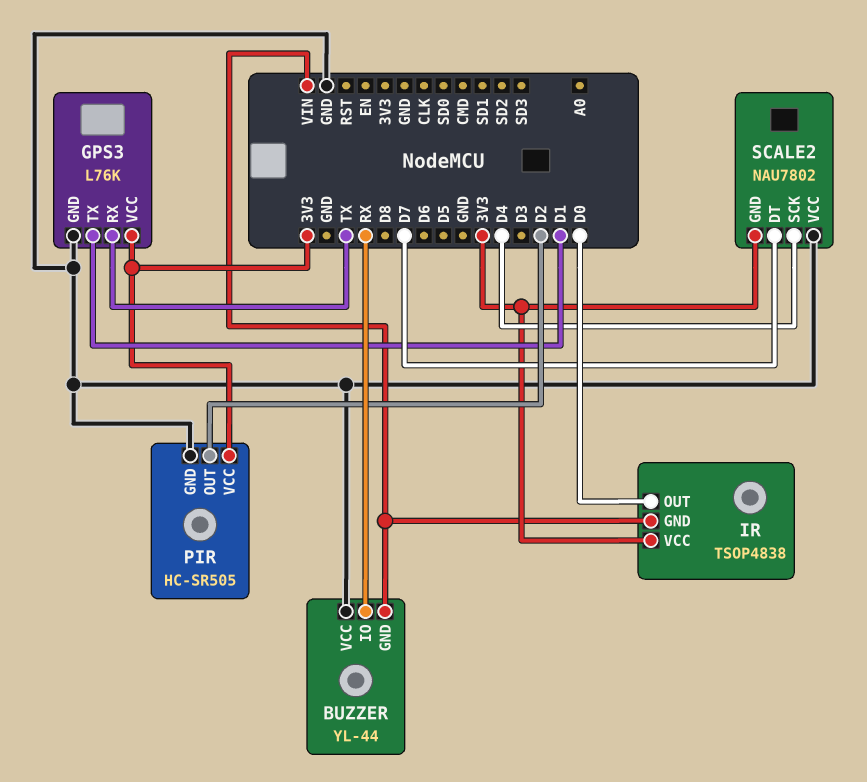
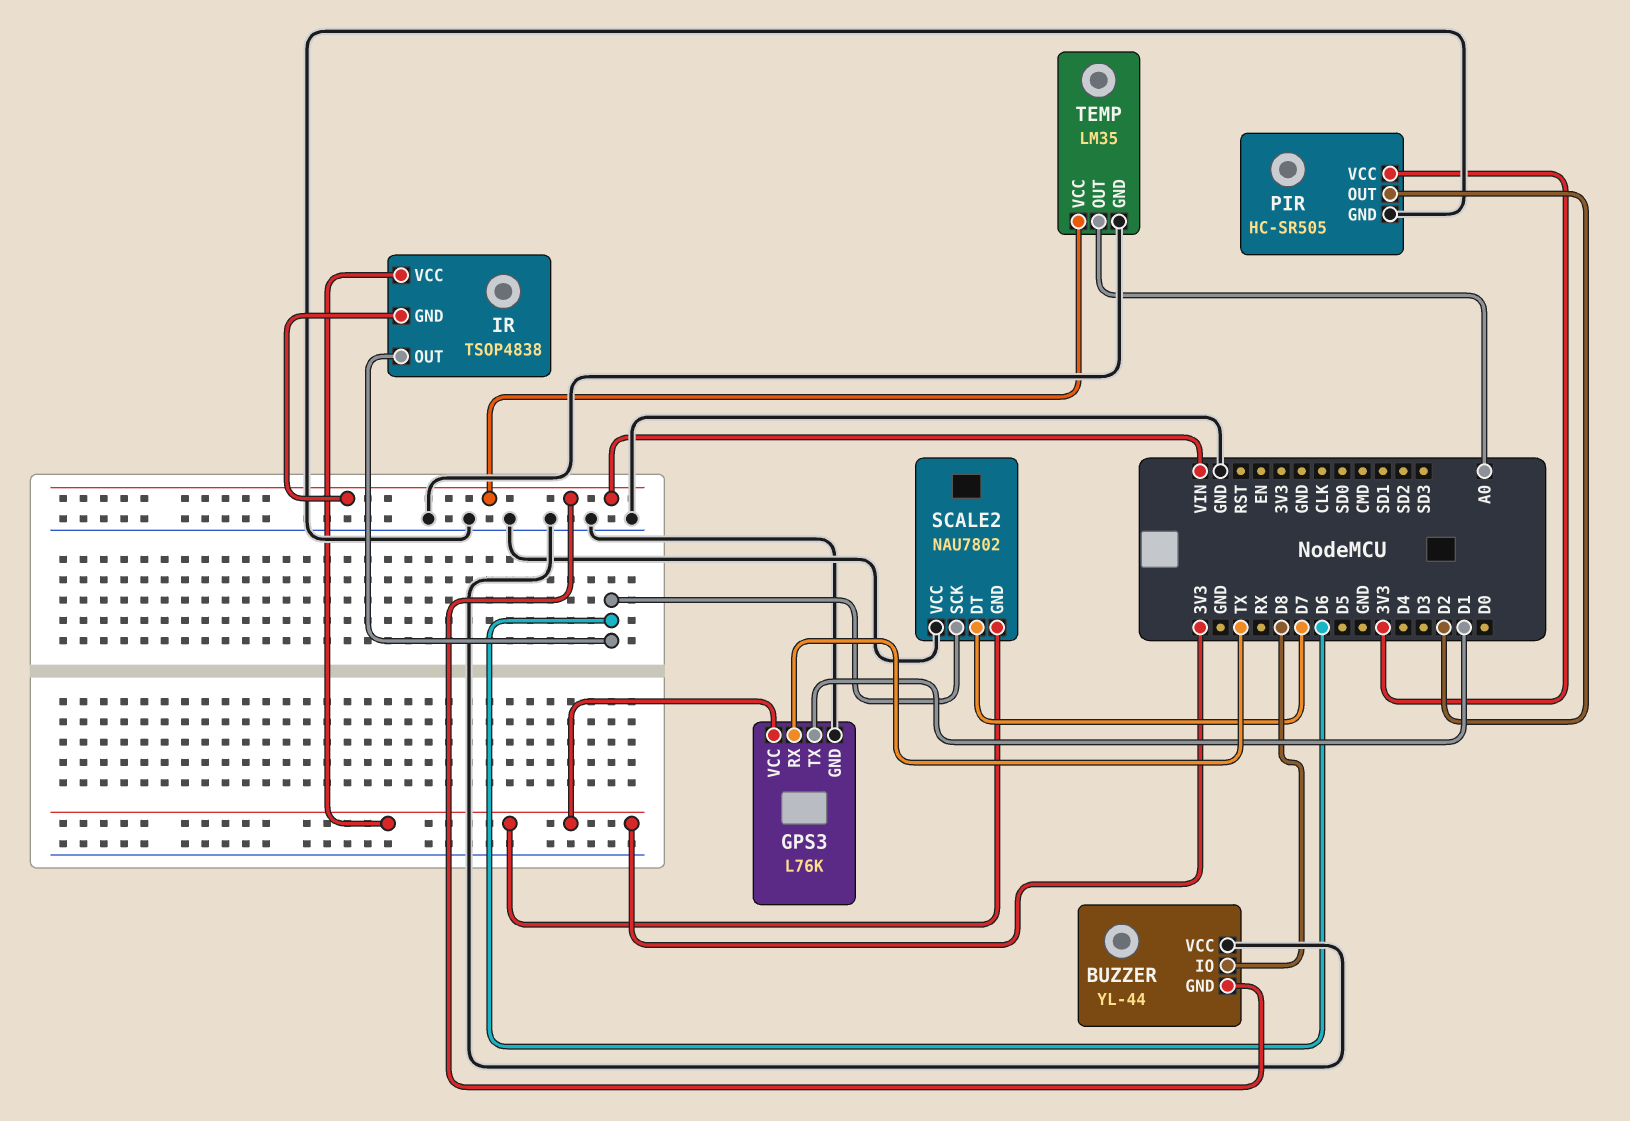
BUZZER pin IO: RX -> D8
IR pin OUT: D0 -> D6
SCALE2 pin SCK: D4 -> D6
TEMP: none -> LM35
TEMP pin GND: none -> GND
TEMP pin OUT: none -> A0
TEMP pin VCC: none -> VIN

